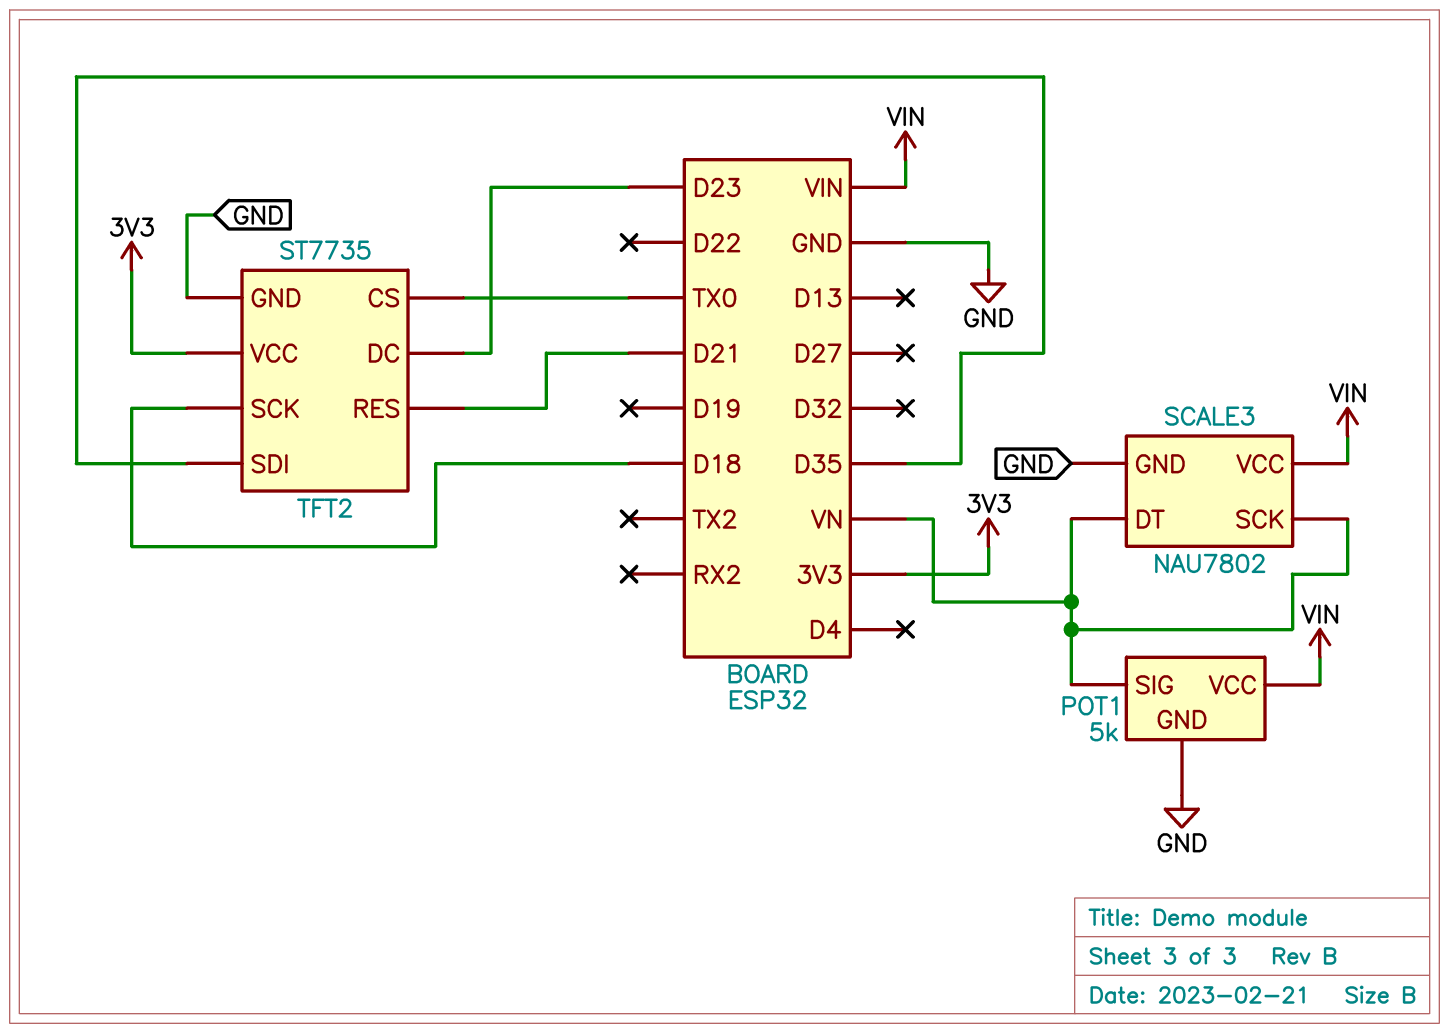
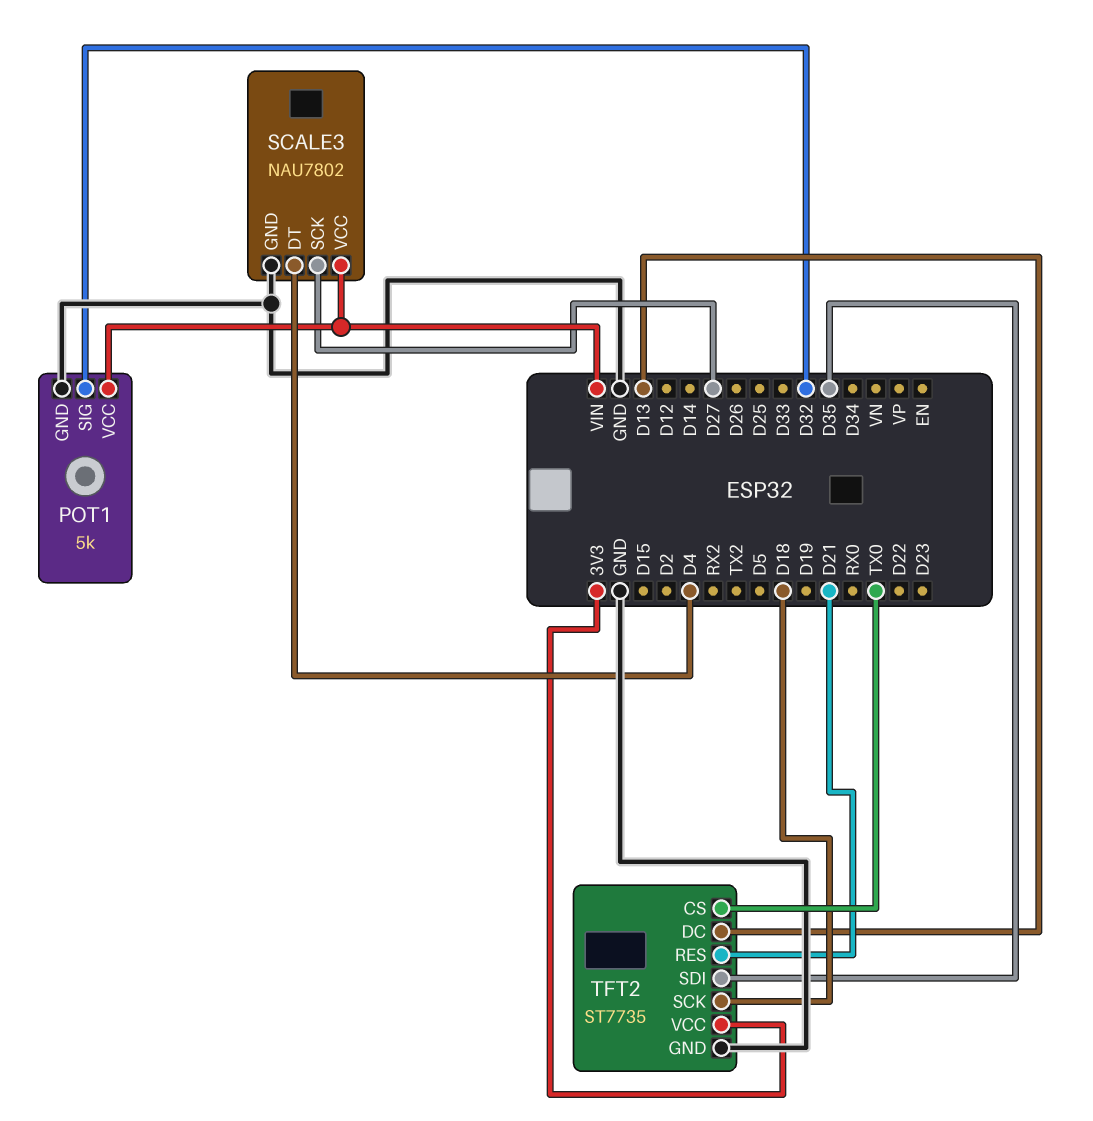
POT1 pin SIG: VN -> D32
SCALE3 pin DT: VN -> D4
SCALE3 pin SCK: VN -> D27
TFT2 pin DC: D23 -> D13

